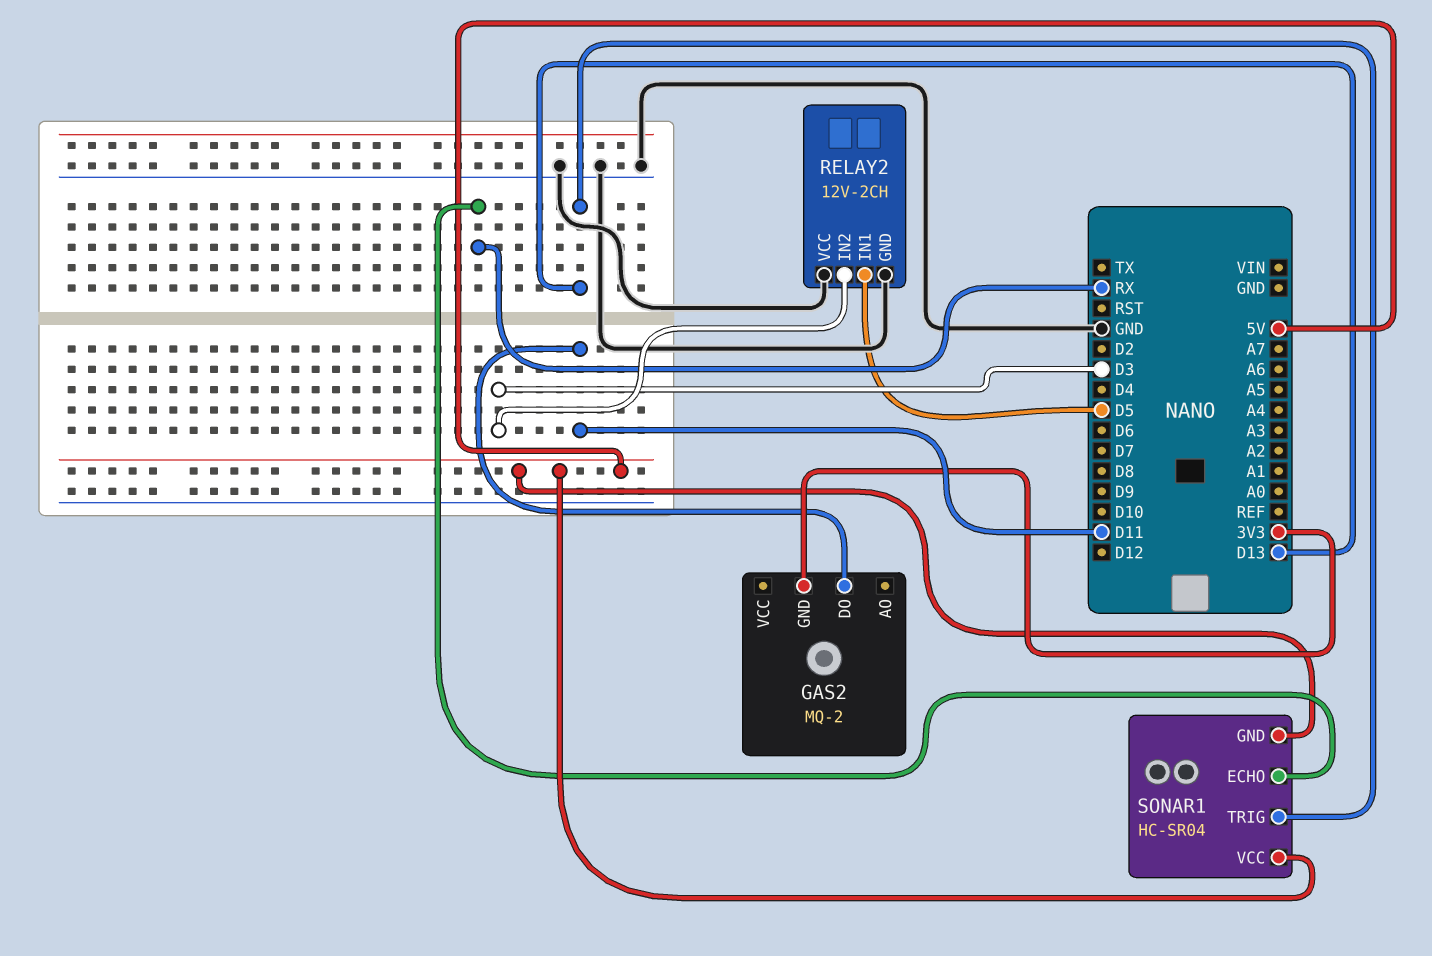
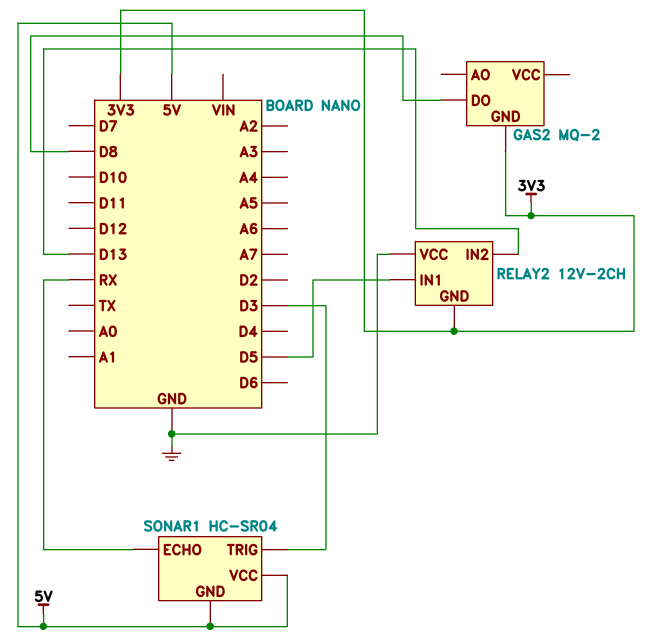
GAS2 pin DO: D11 -> D8
RELAY2 pin GND: GND -> 3V3
RELAY2 pin IN2: D3 -> D13
SONAR1 pin TRIG: D13 -> D3

